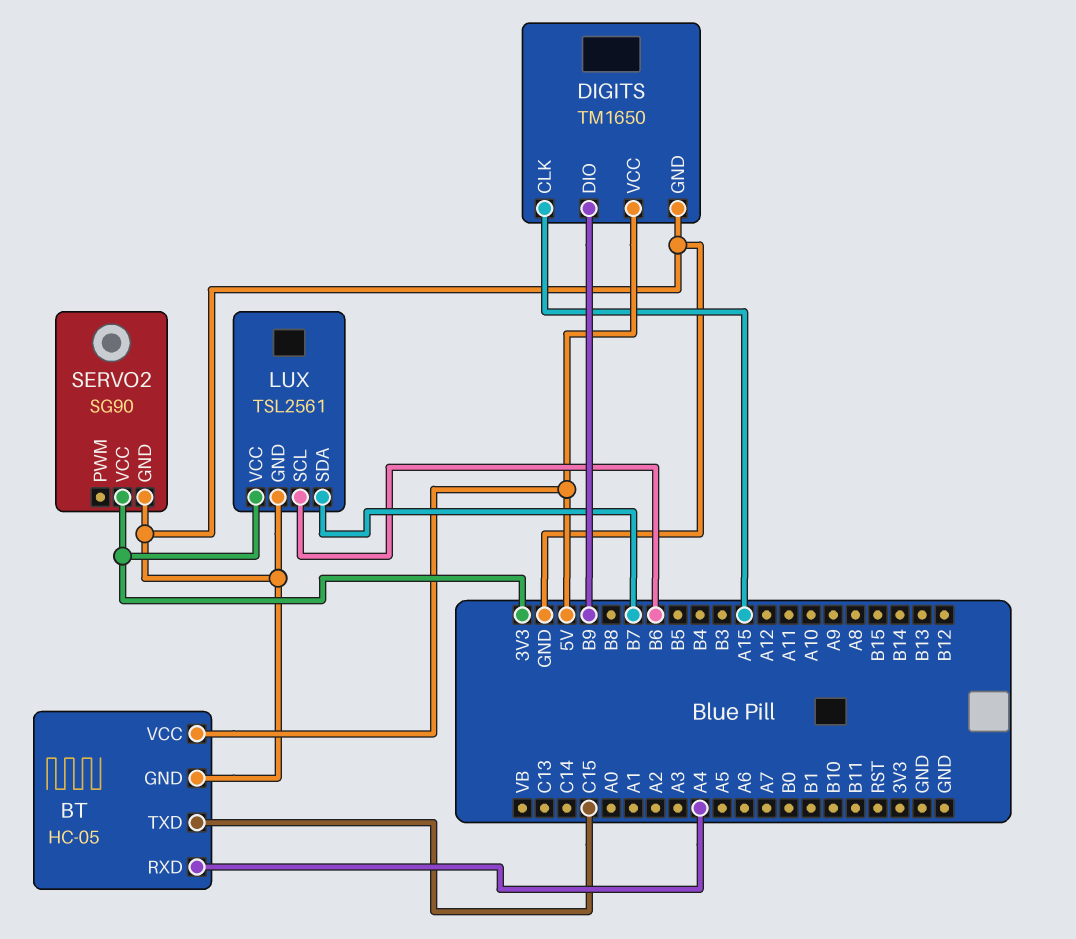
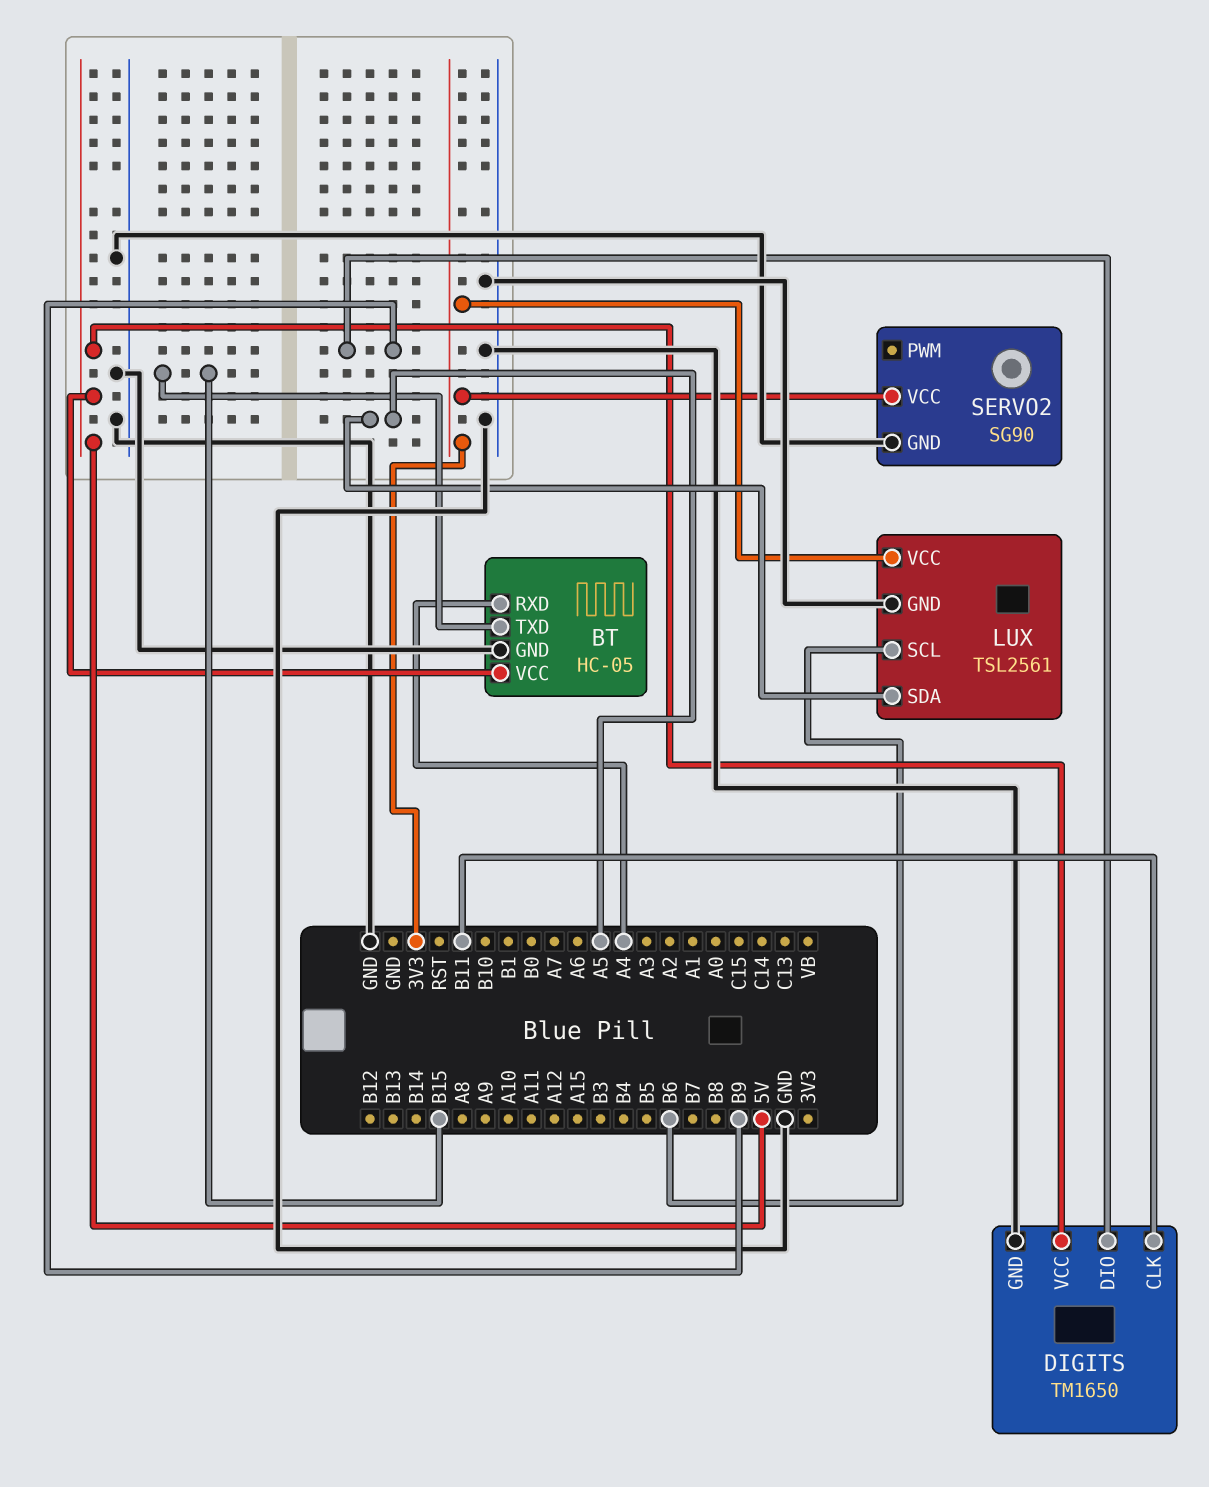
BT pin TXD: C15 -> B15
DIGITS pin CLK: A15 -> B11
LUX pin SDA: B7 -> A5

